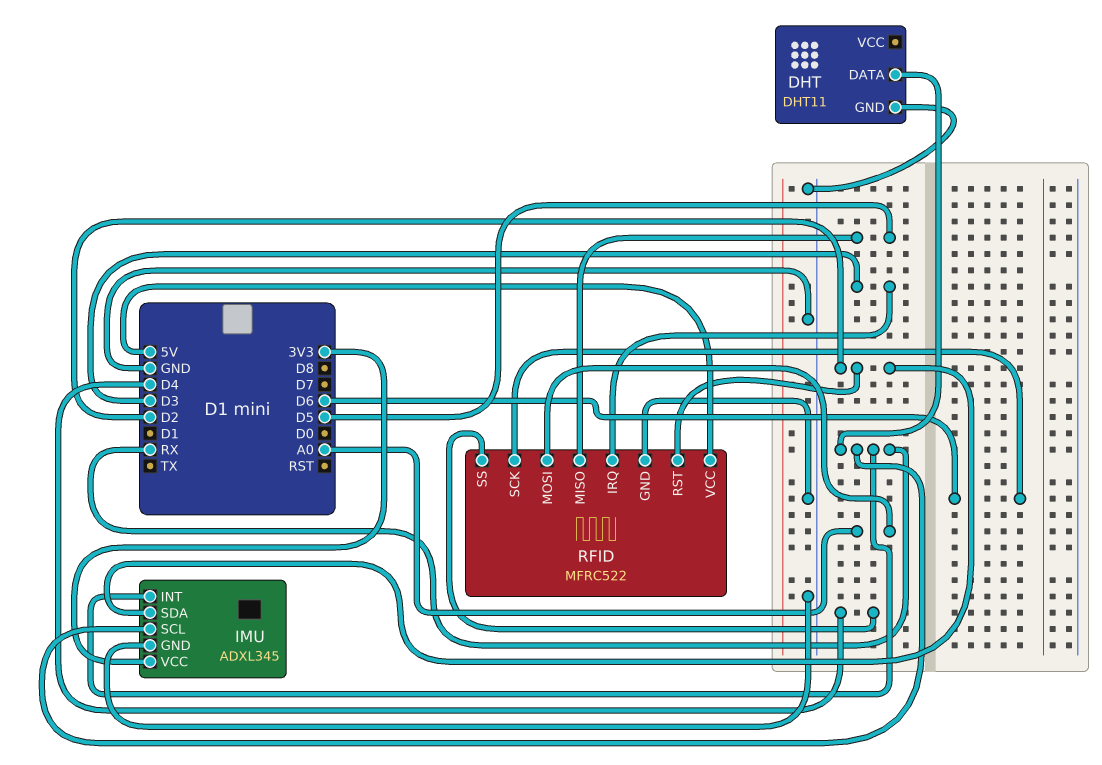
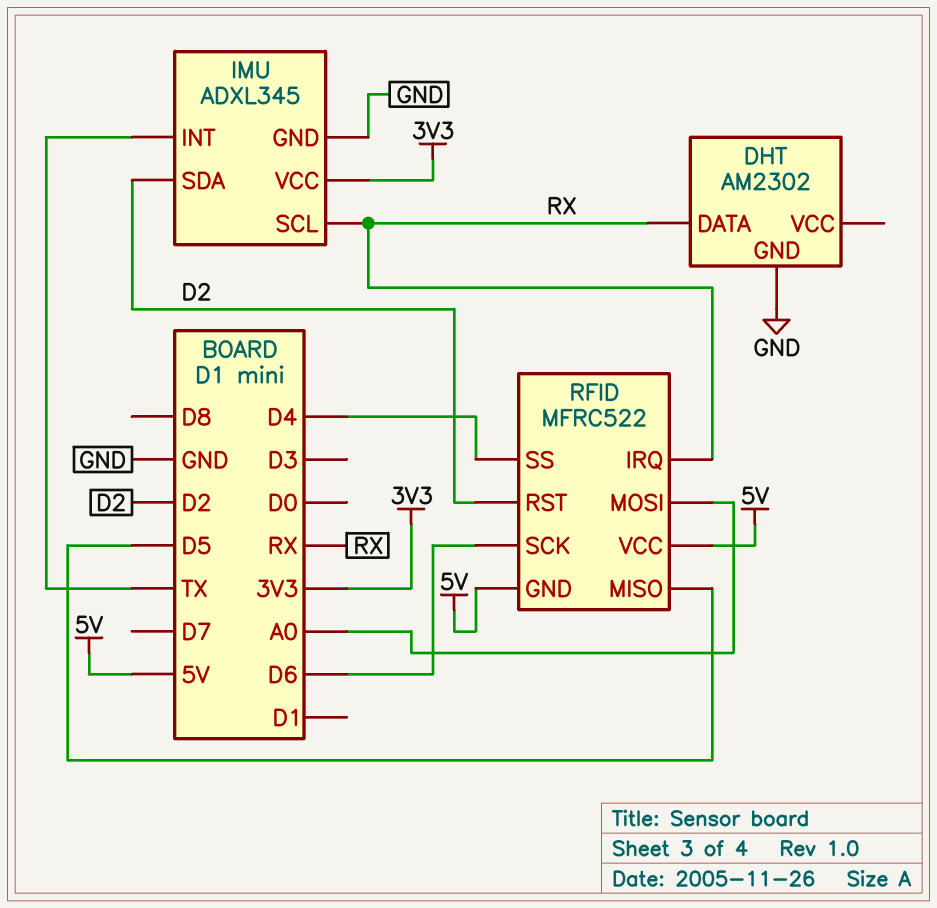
DHT: DHT11 -> AM2302
IMU pin INT: RX -> TX
RFID pin GND: GND -> 5V
RFID pin IRQ: D3 -> RX

